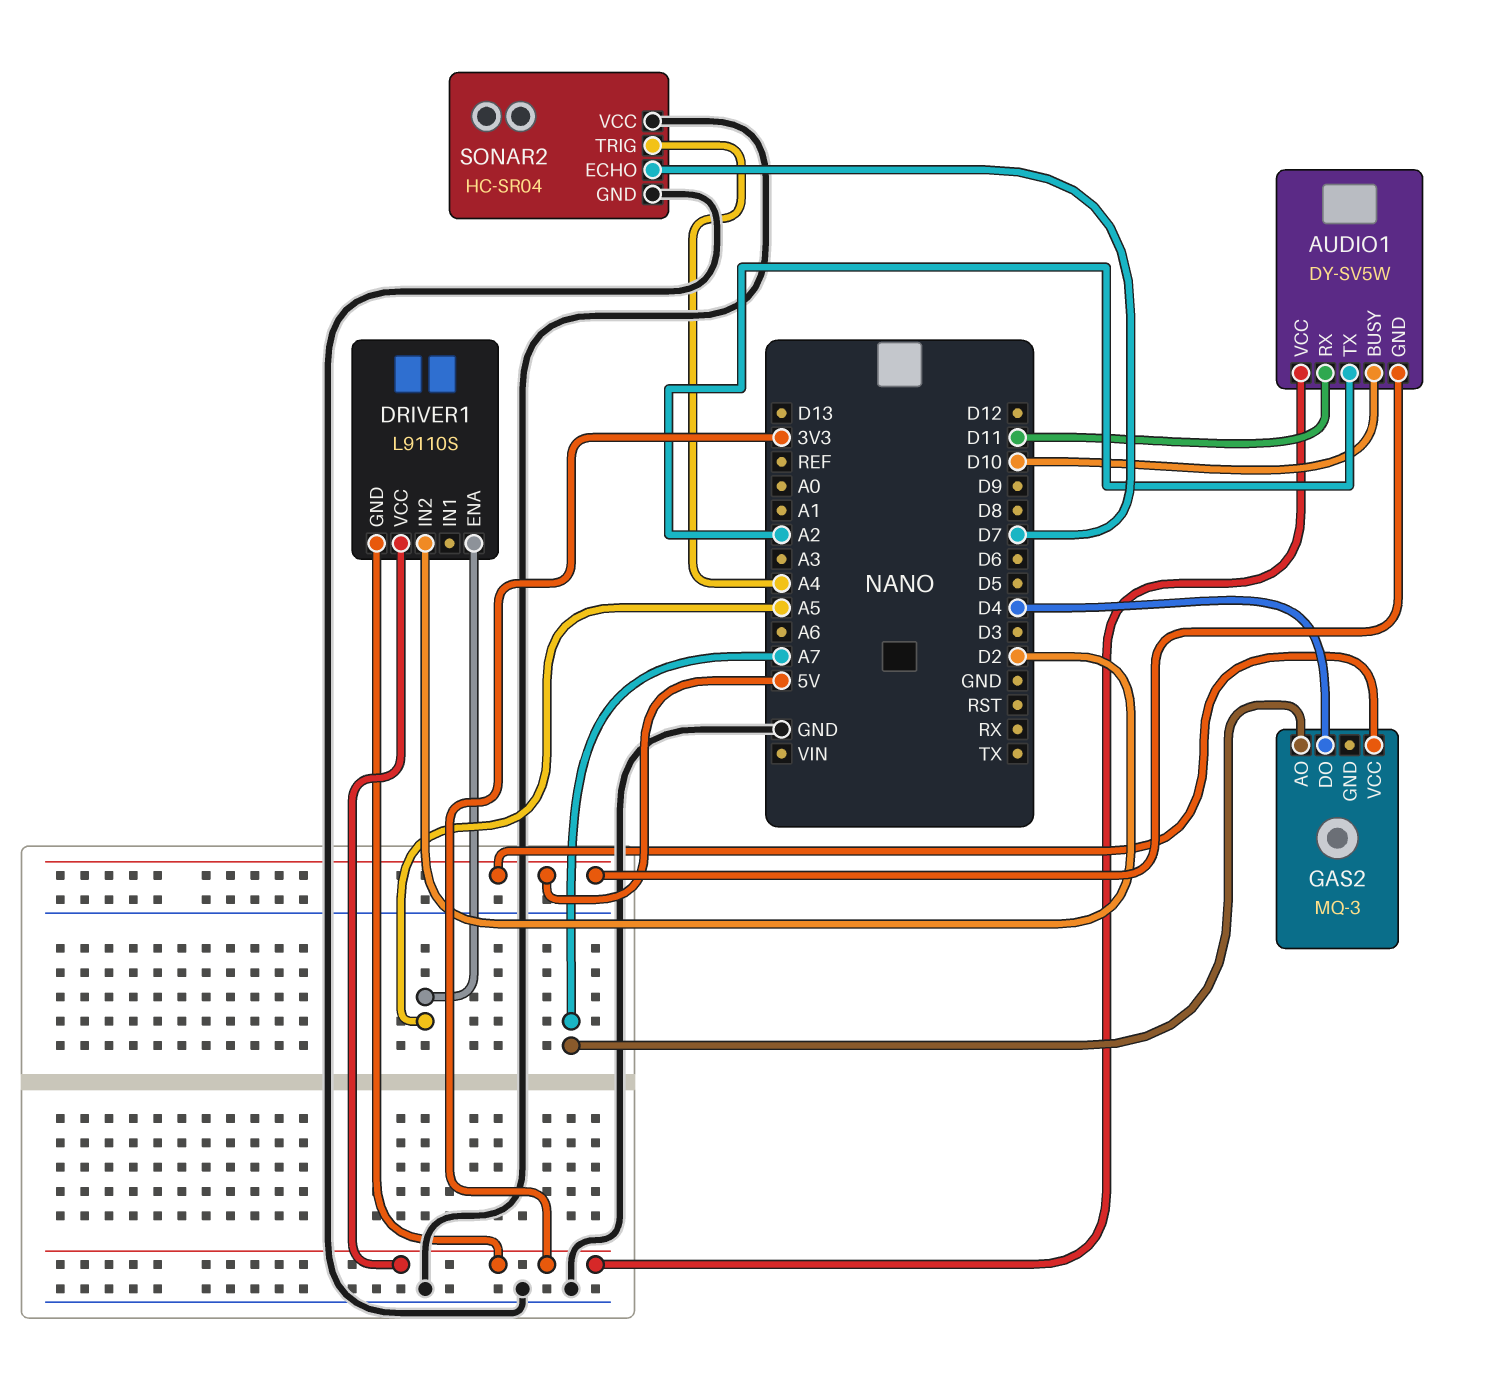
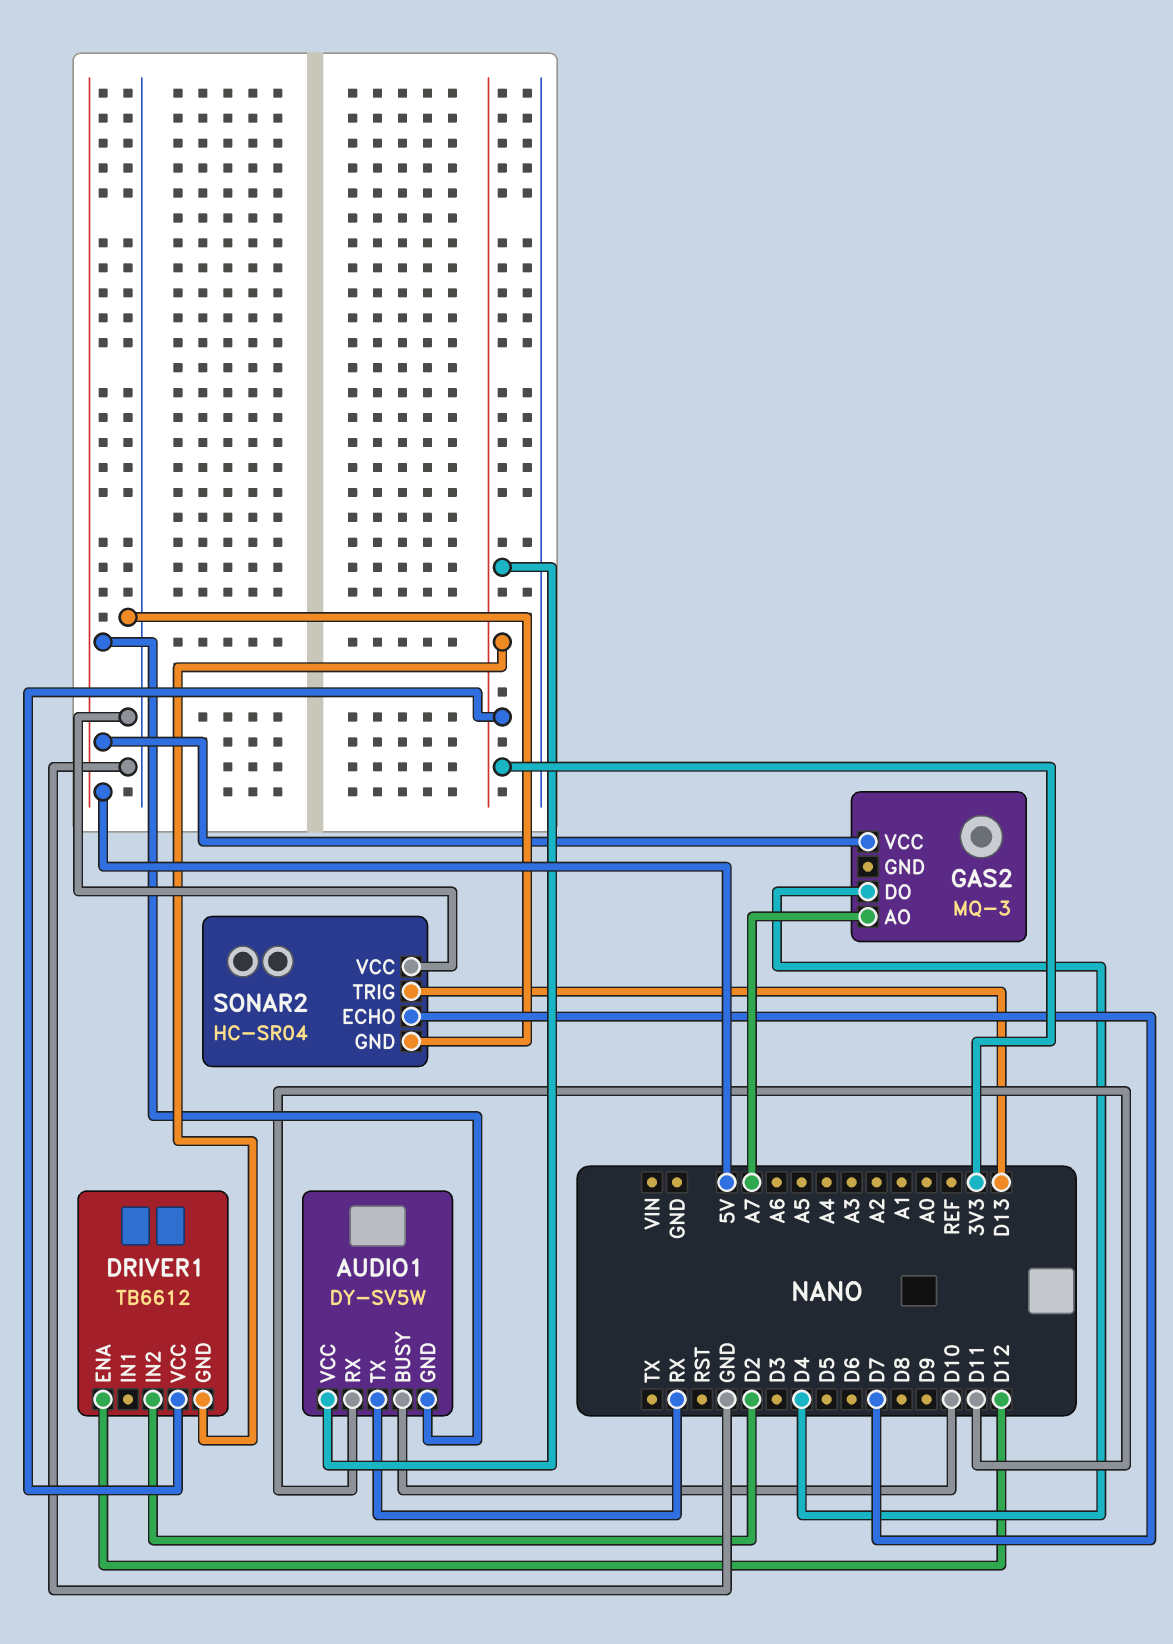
AUDIO1 pin TX: A2 -> RX
DRIVER1: L9110S -> TB6612
DRIVER1 pin ENA: A5 -> D12
SONAR2 pin TRIG: A4 -> D13

